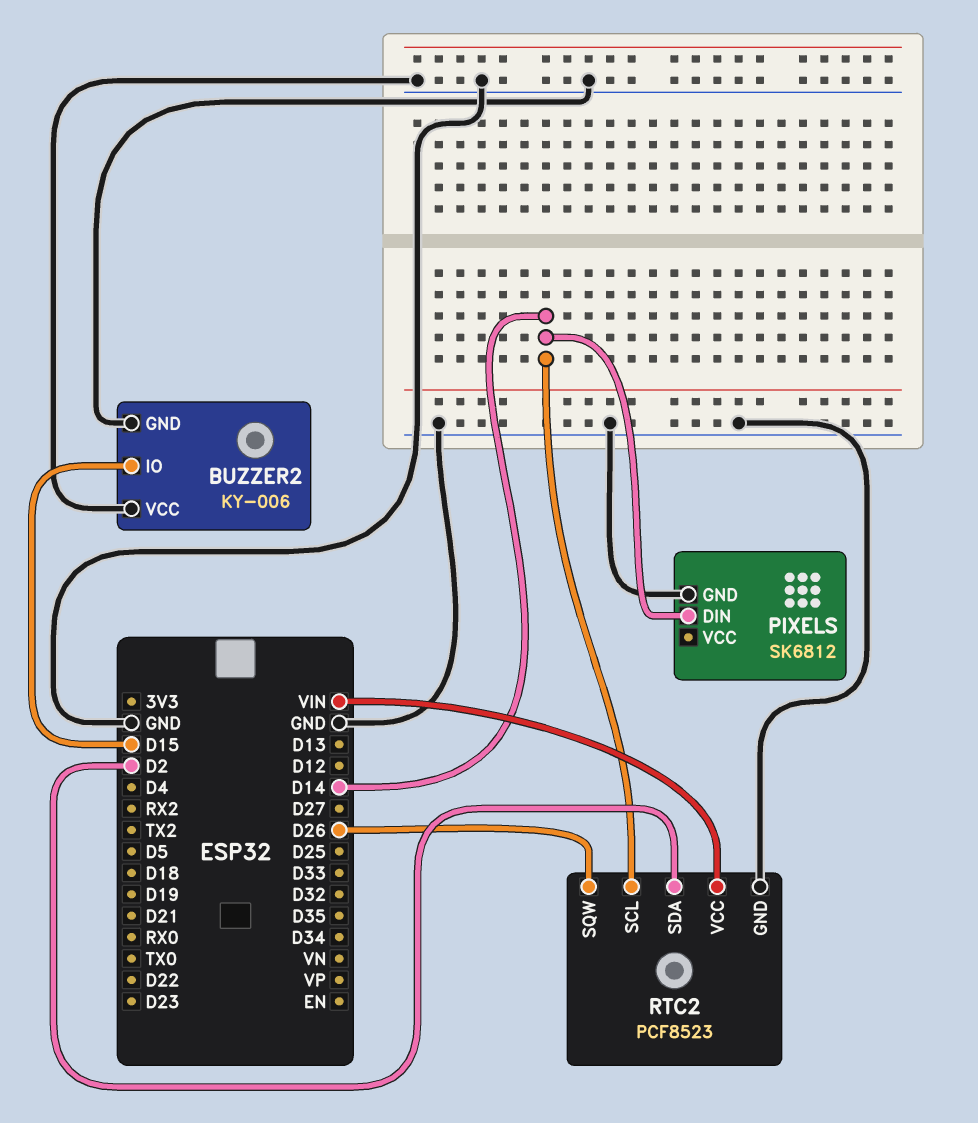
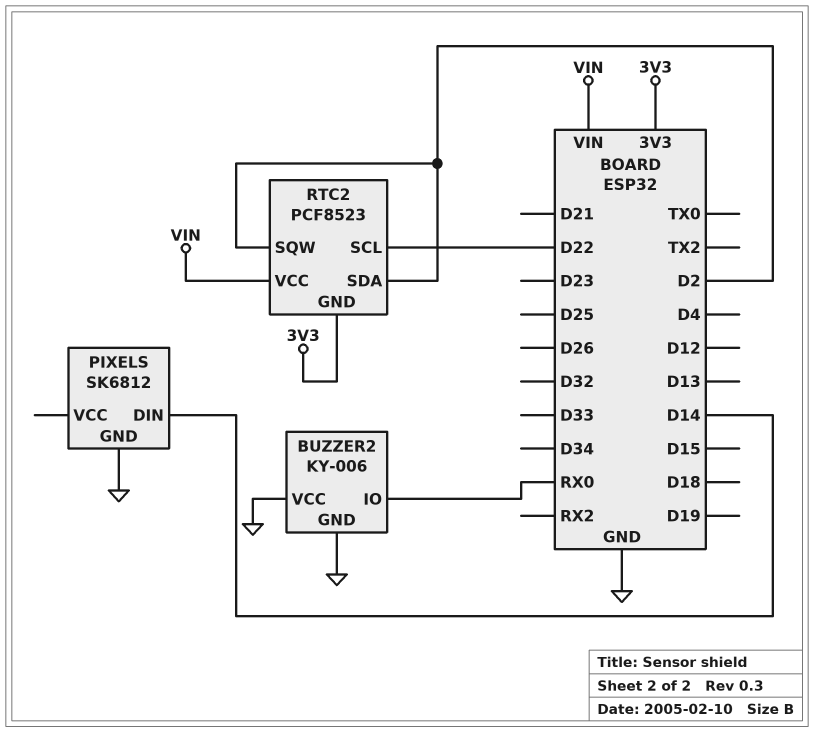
BUZZER2 pin IO: D15 -> RX0
RTC2 pin GND: GND -> 3V3
RTC2 pin SCL: D14 -> D22
RTC2 pin SQW: D26 -> D2

